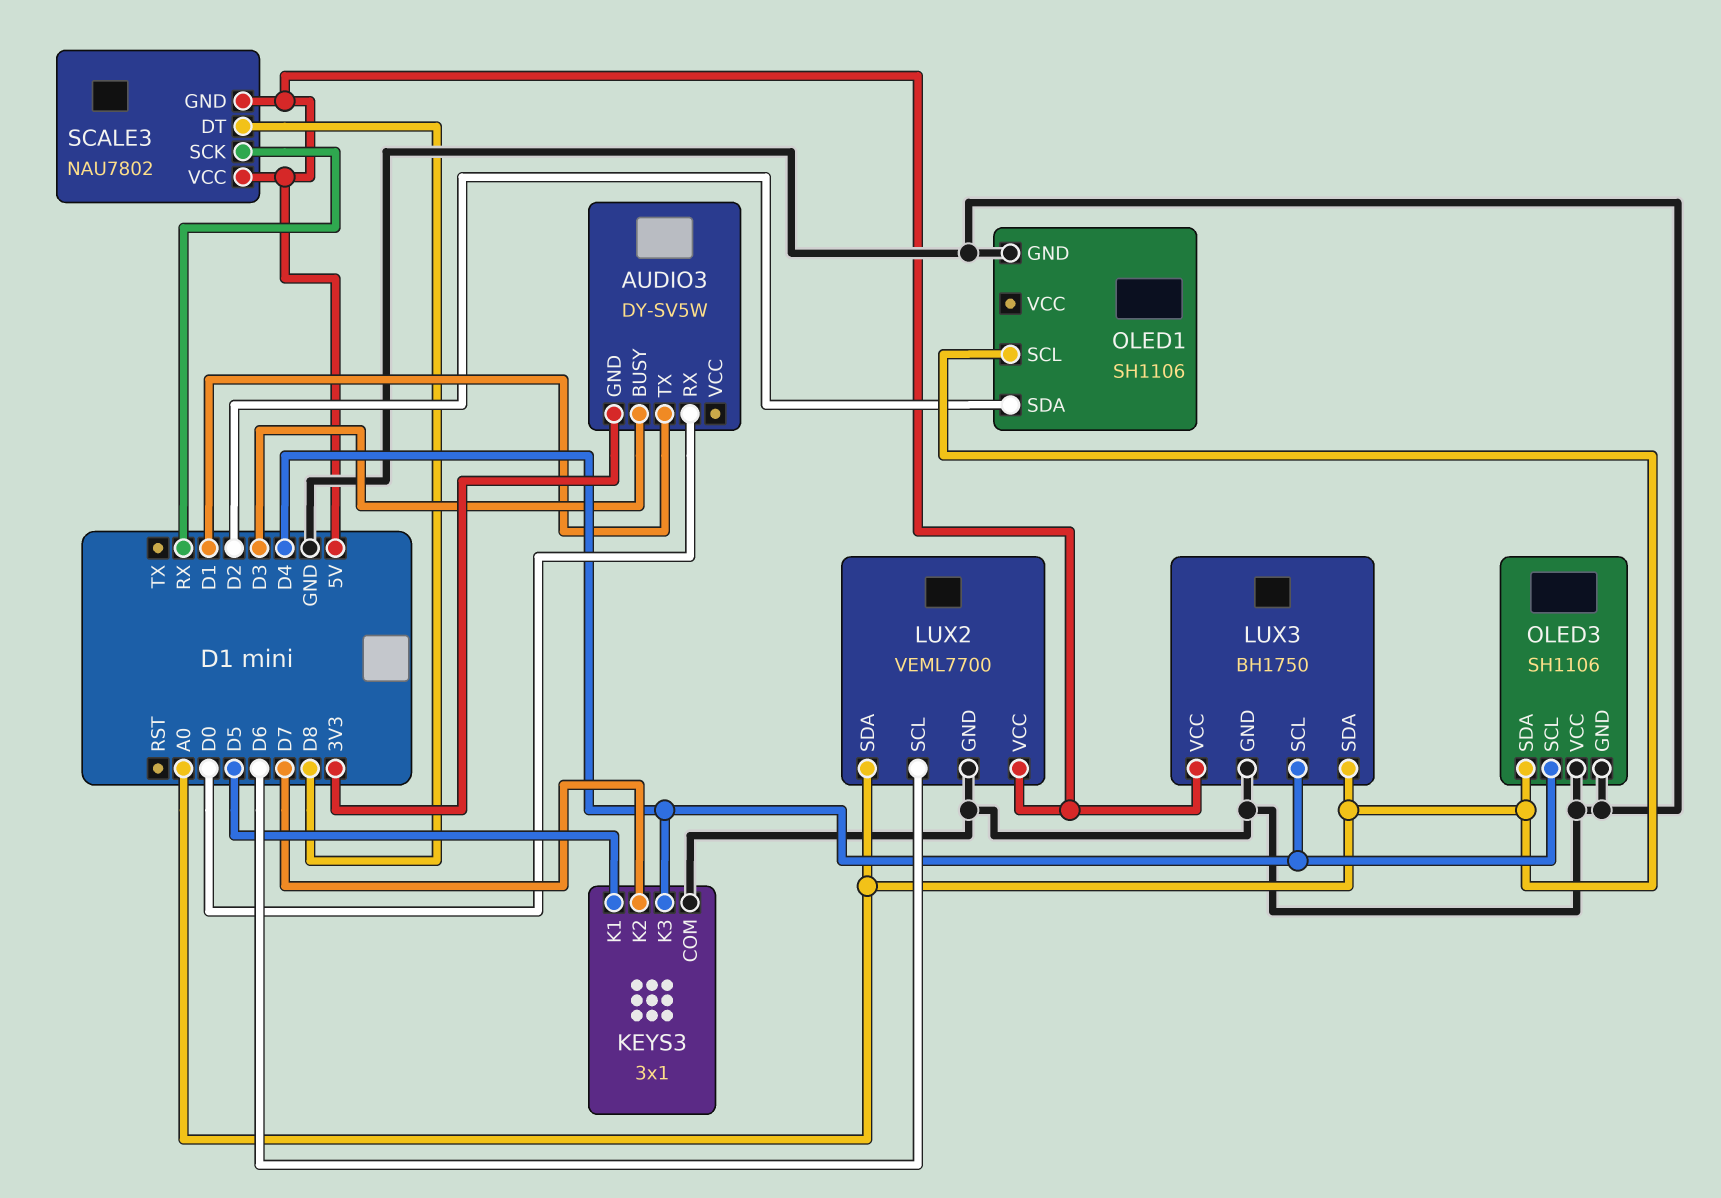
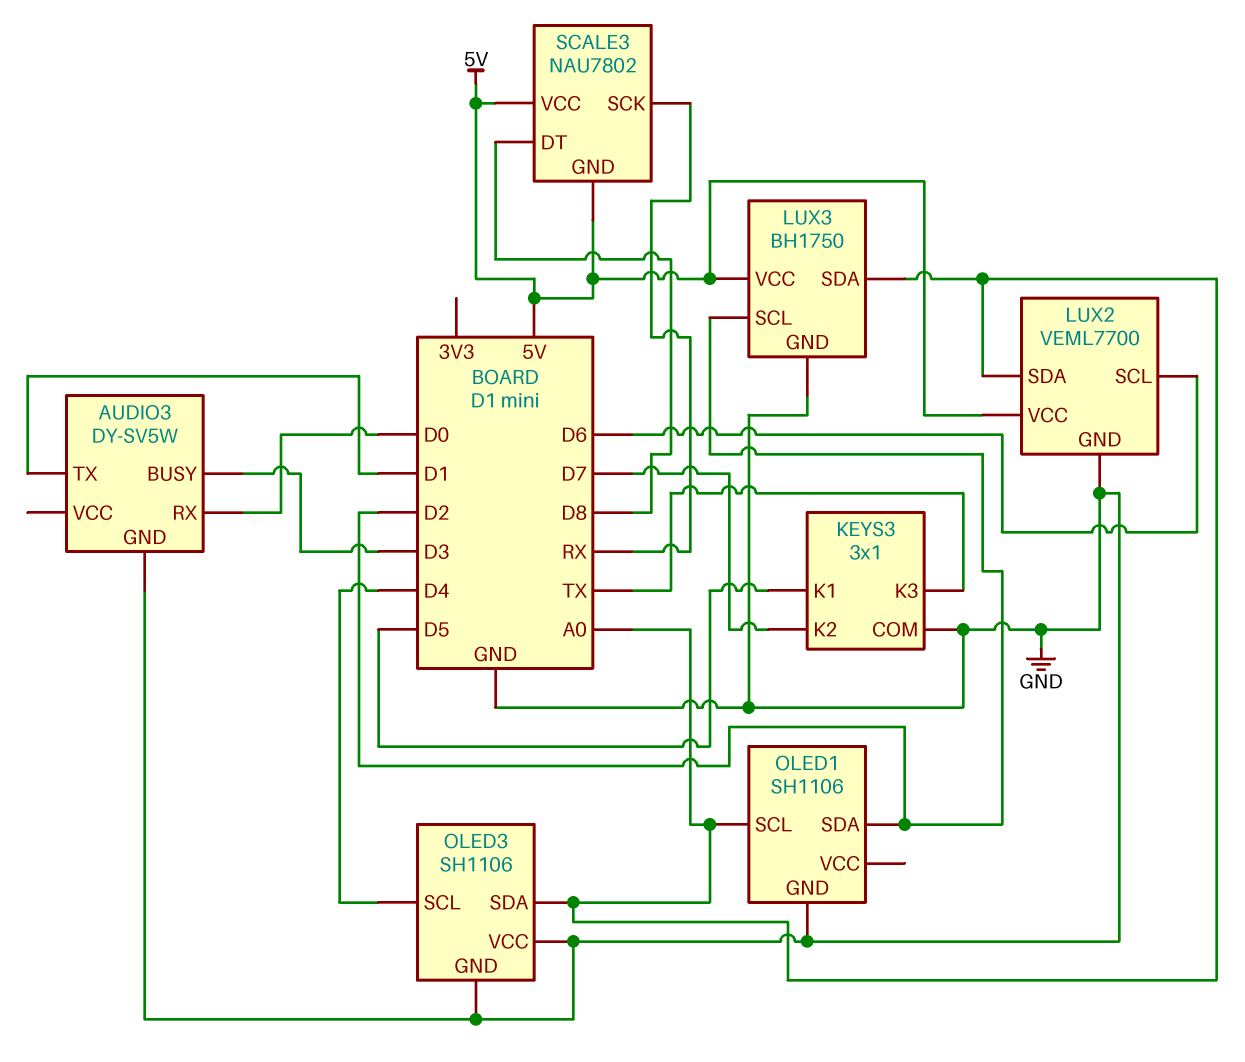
AUDIO3 pin GND: 3V3 -> GND
KEYS3 pin K3: D4 -> TX
LUX3 pin SCL: D4 -> D2

